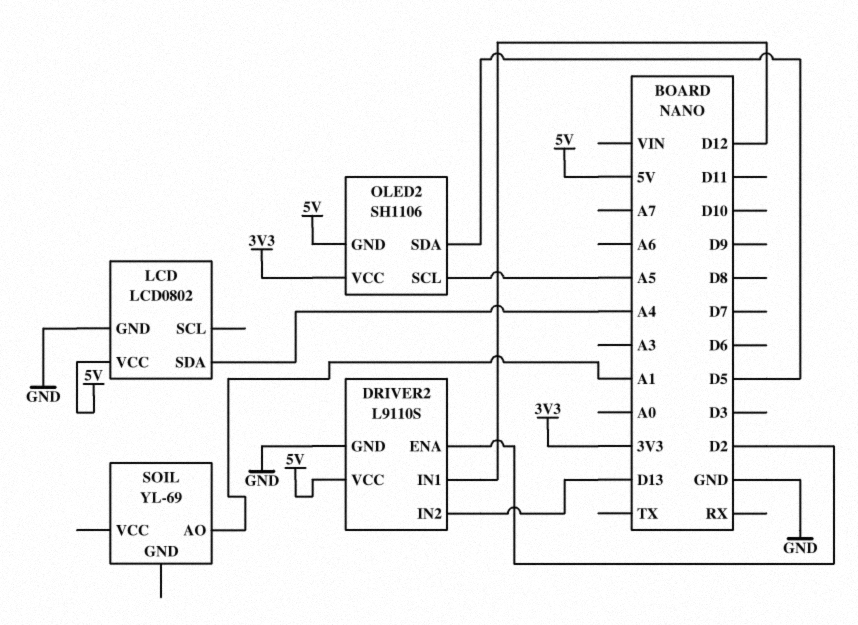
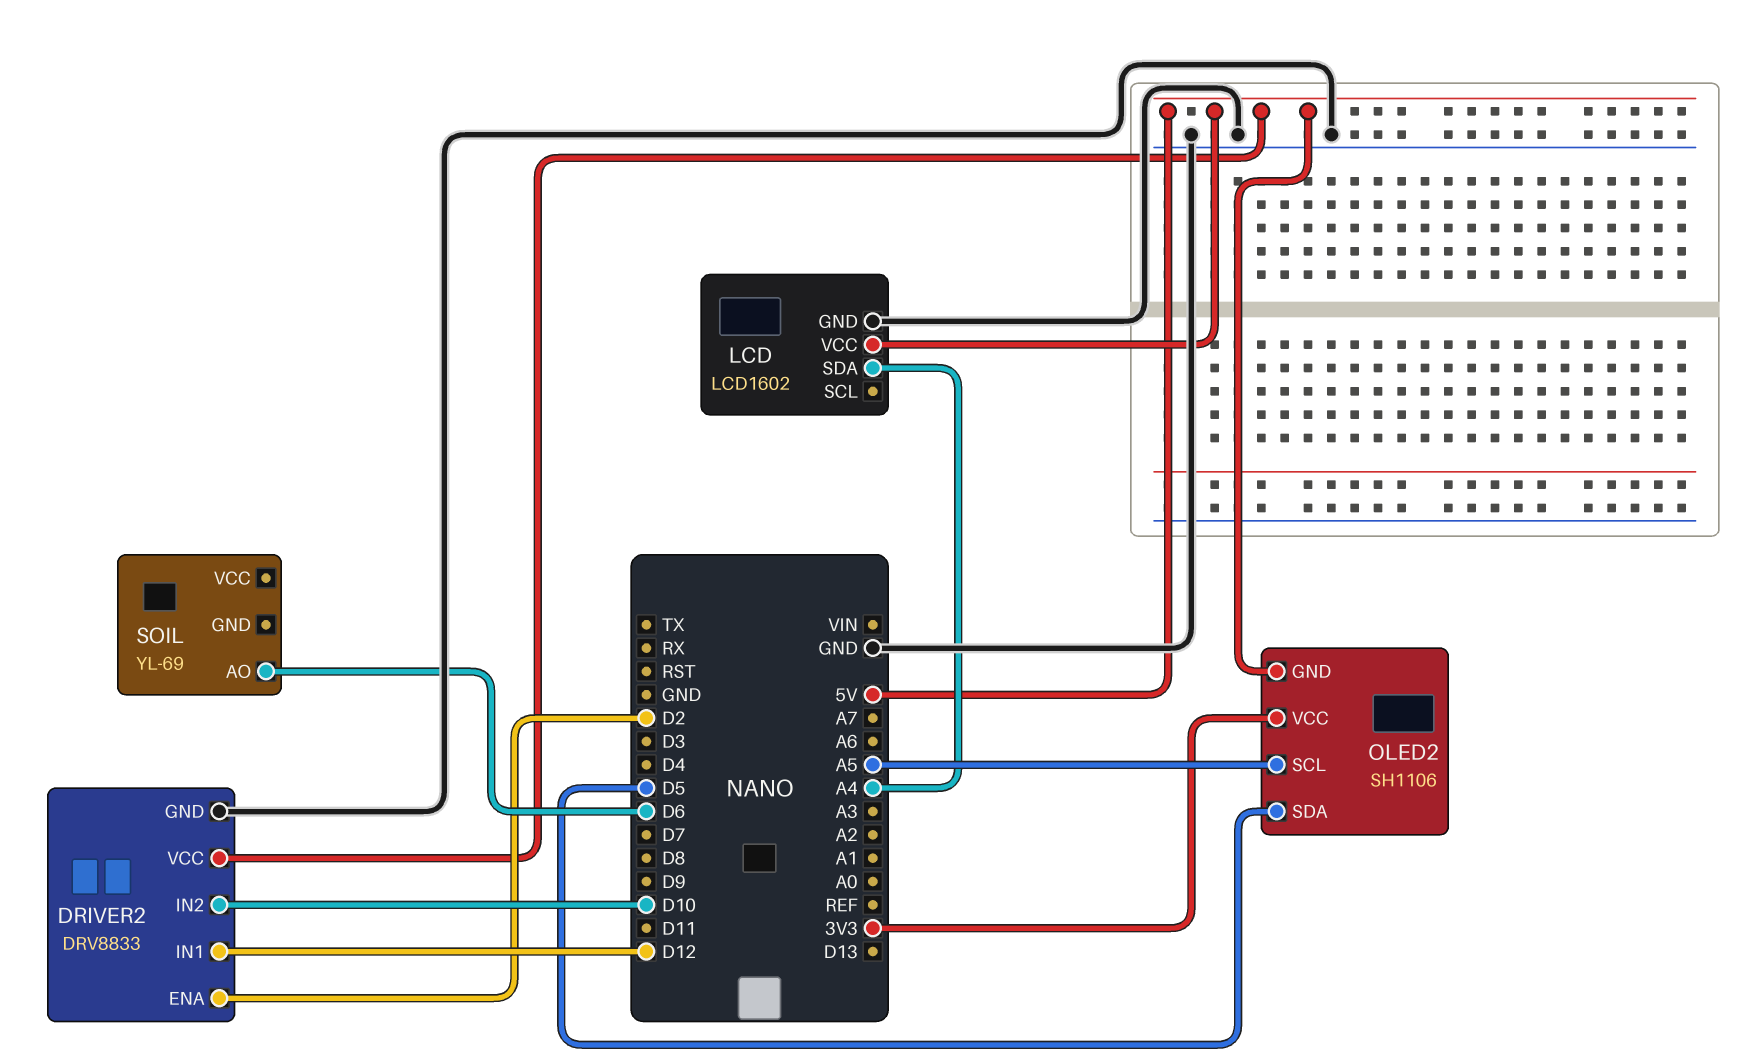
DRIVER2: L9110S -> DRV8833
DRIVER2 pin IN2: D13 -> D10
LCD: LCD0802 -> LCD1602
SOIL pin AO: A1 -> D6

